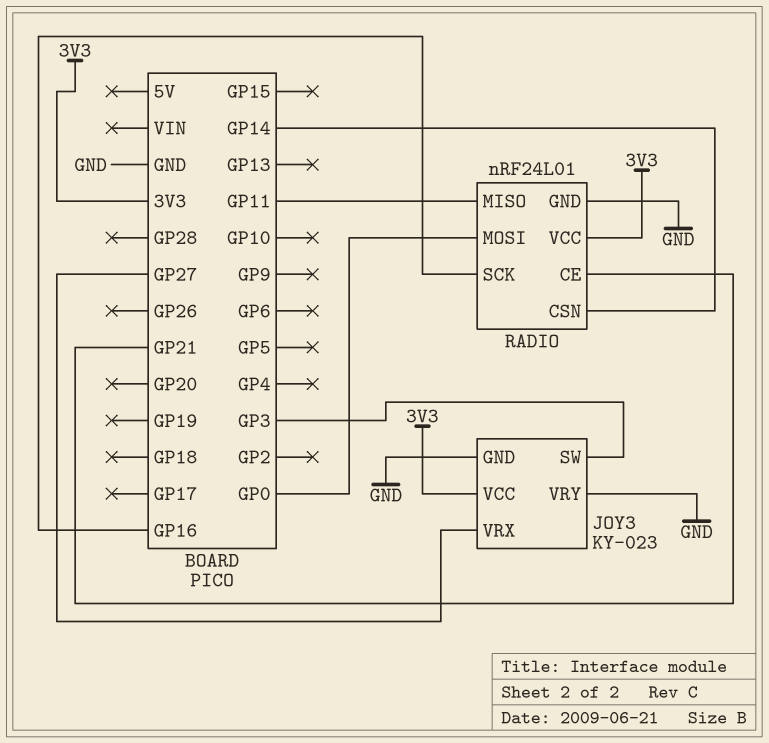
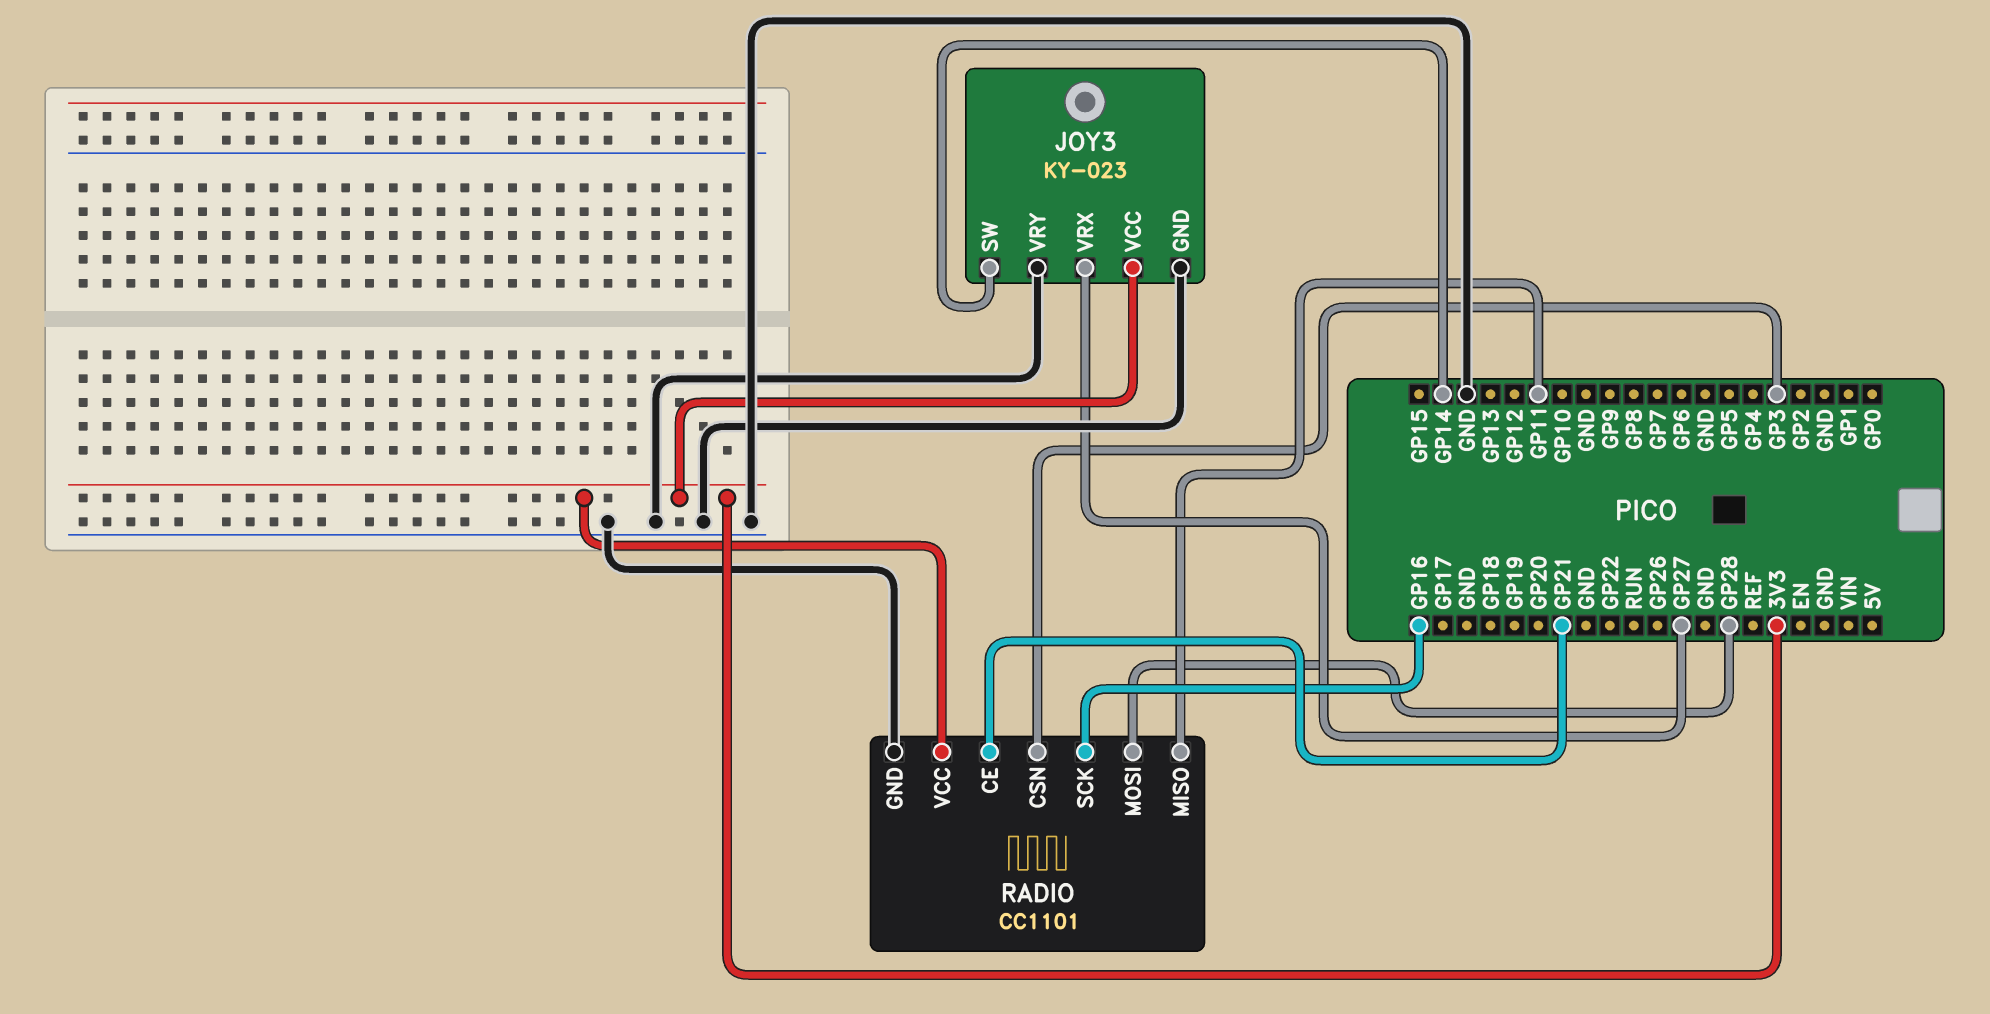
JOY3 pin SW: GP3 -> GP14
RADIO: nRF24L01 -> CC1101
RADIO pin CSN: GP14 -> GP3
RADIO pin MOSI: GP0 -> GP28

